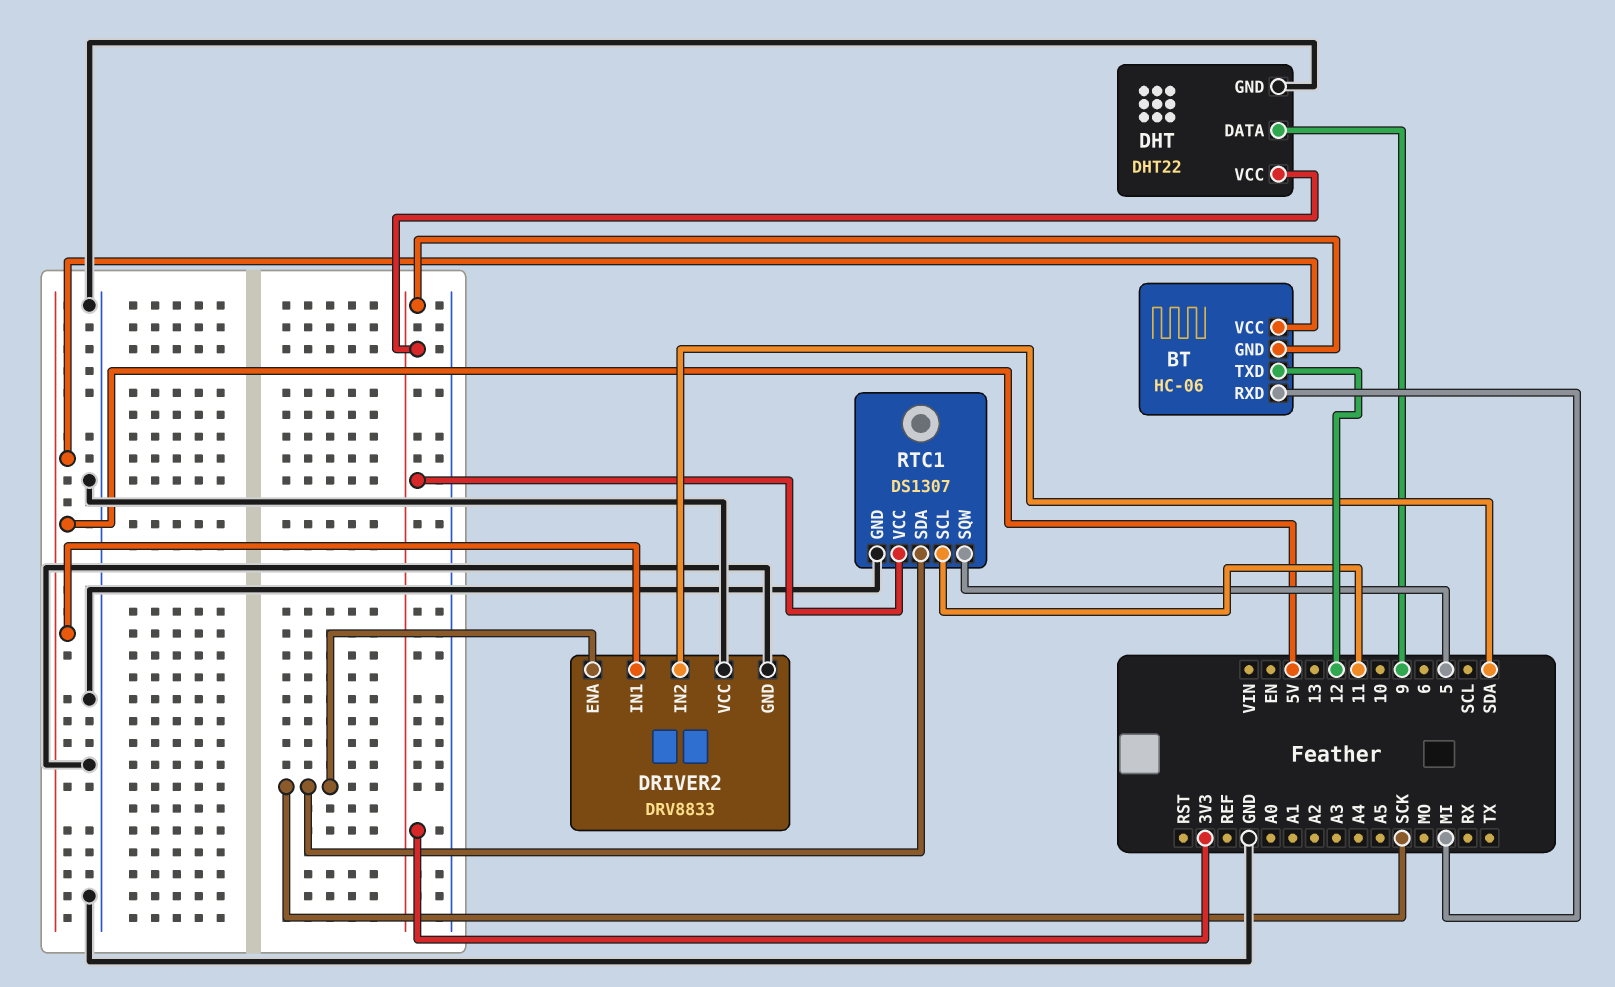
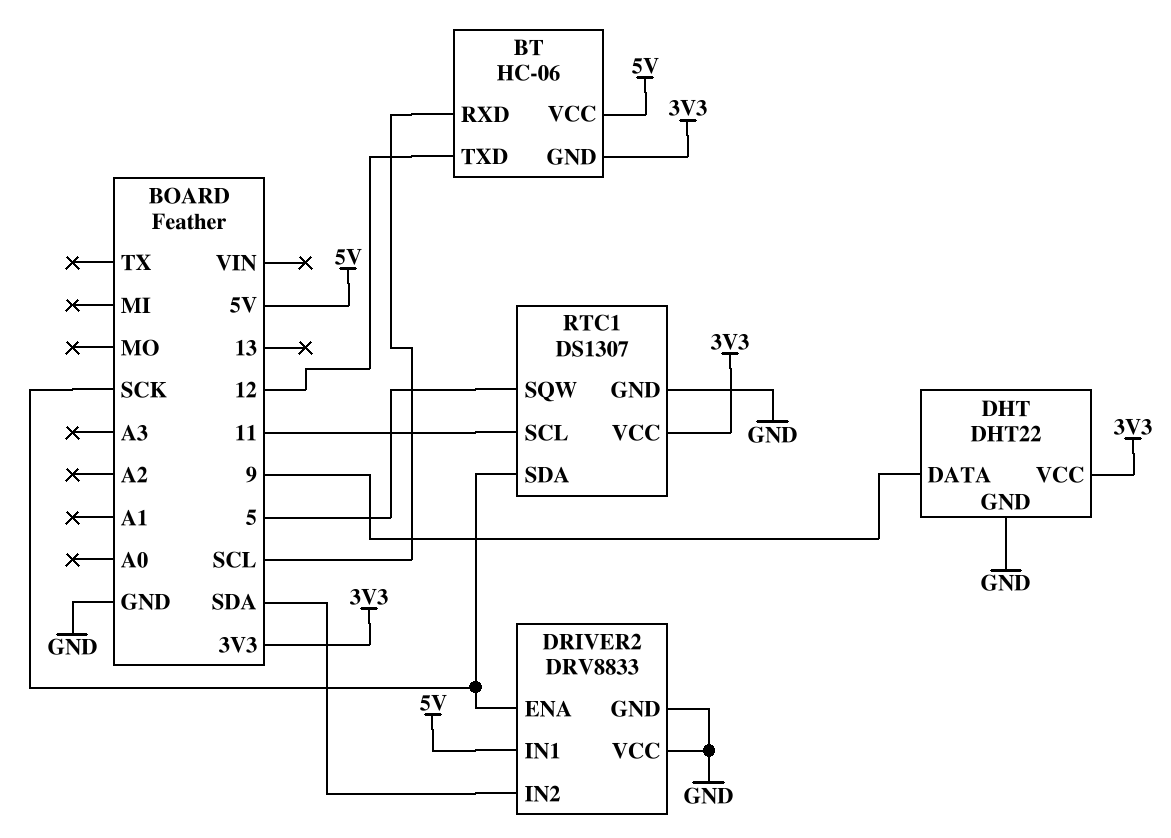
BT pin RXD: MI -> SCL

